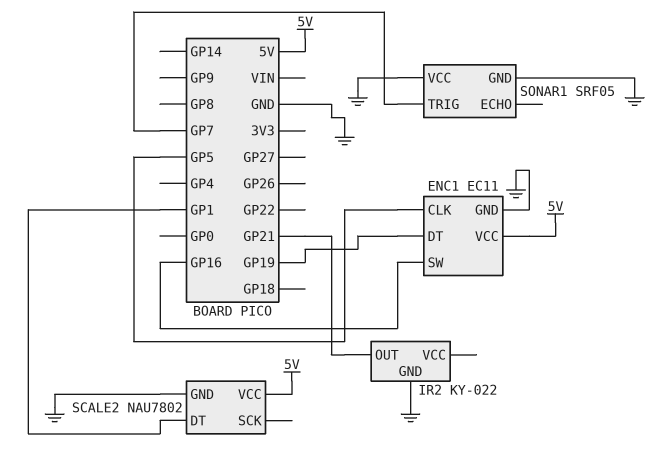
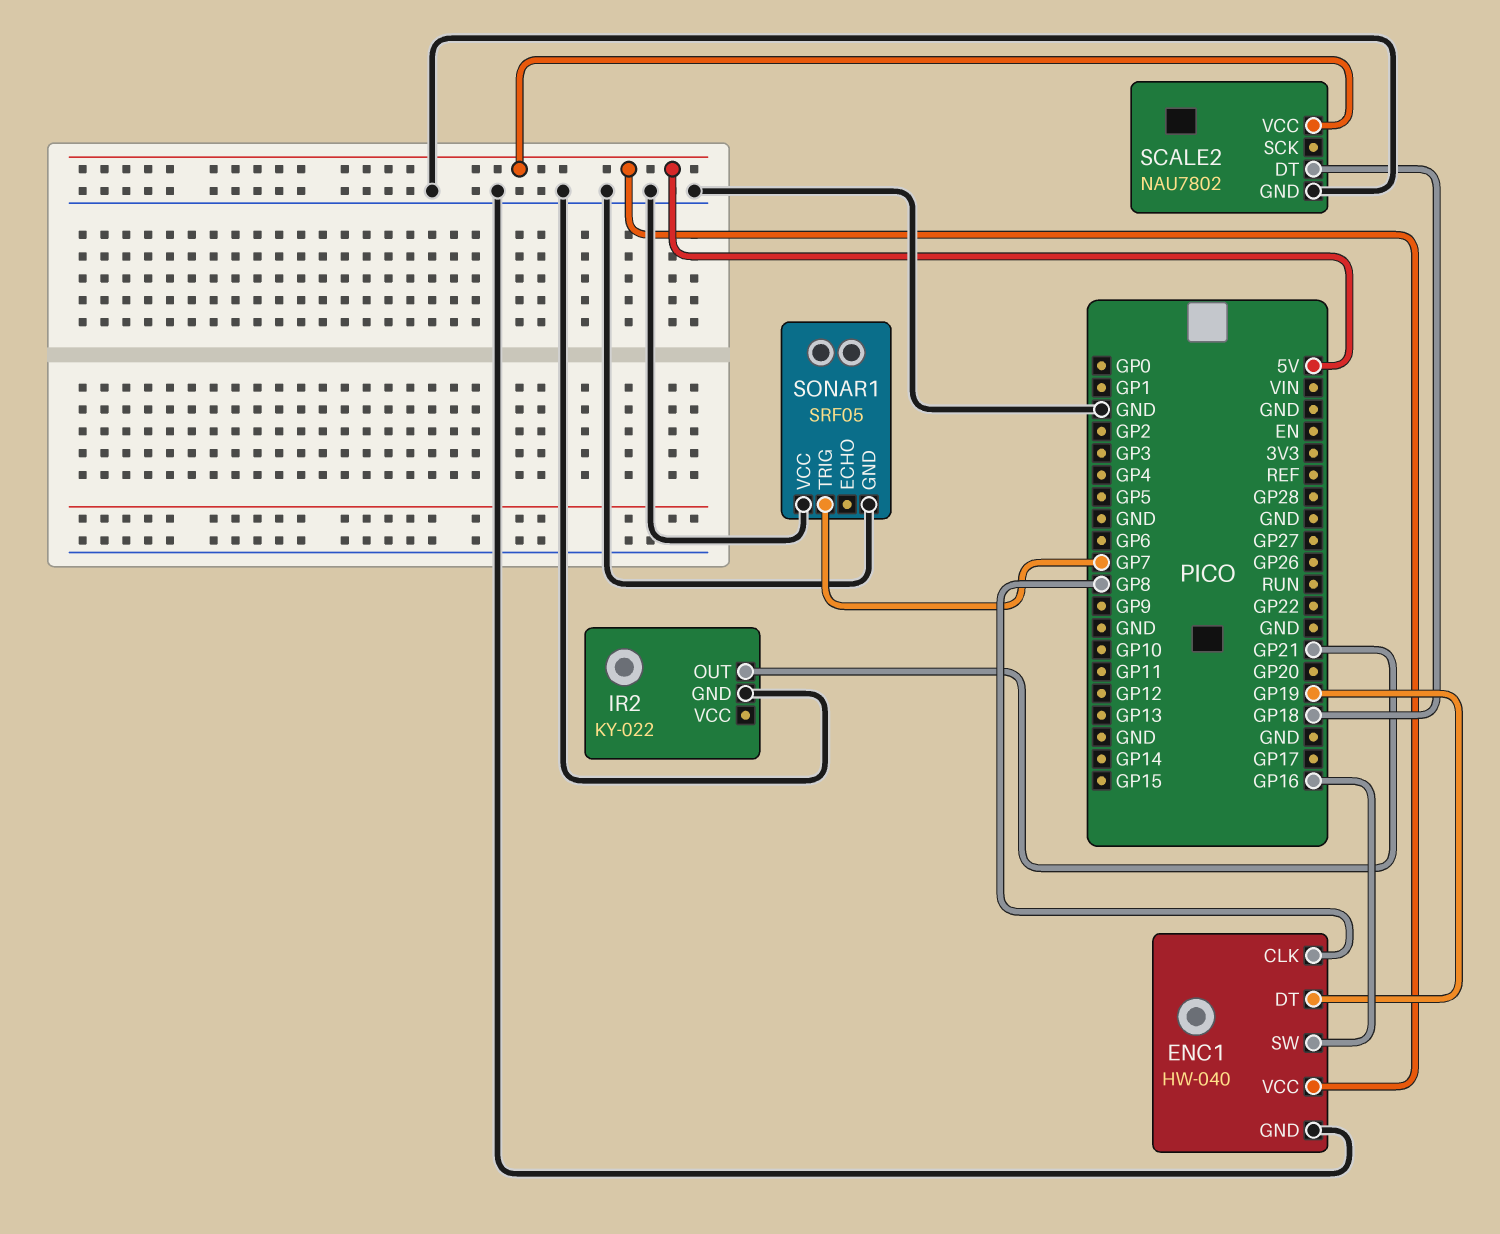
ENC1: EC11 -> HW-040
ENC1 pin CLK: GP5 -> GP8
SCALE2 pin DT: GP1 -> GP18

